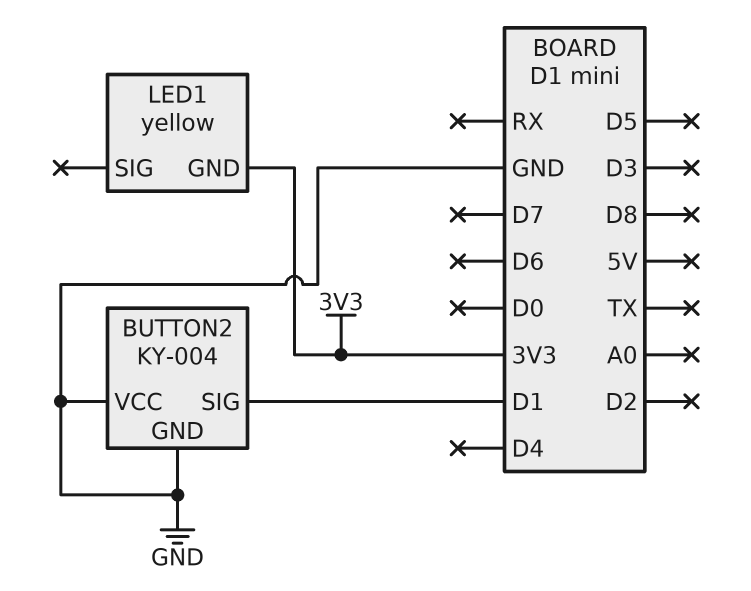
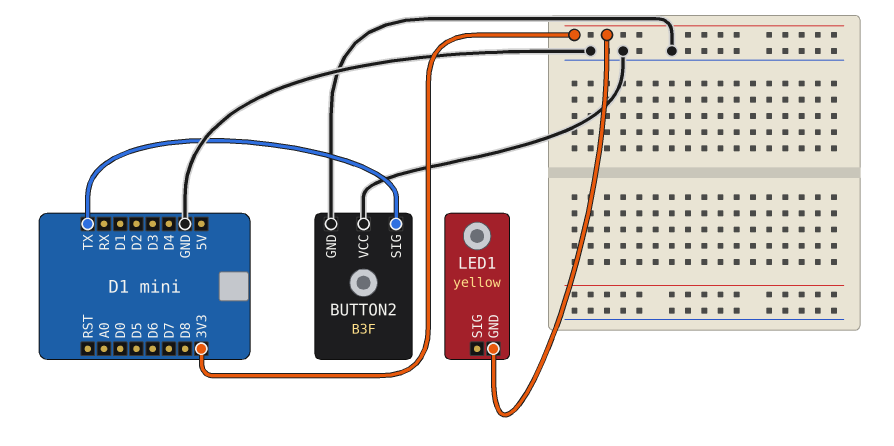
BUTTON2: KY-004 -> B3F
BUTTON2 pin SIG: D1 -> TX

